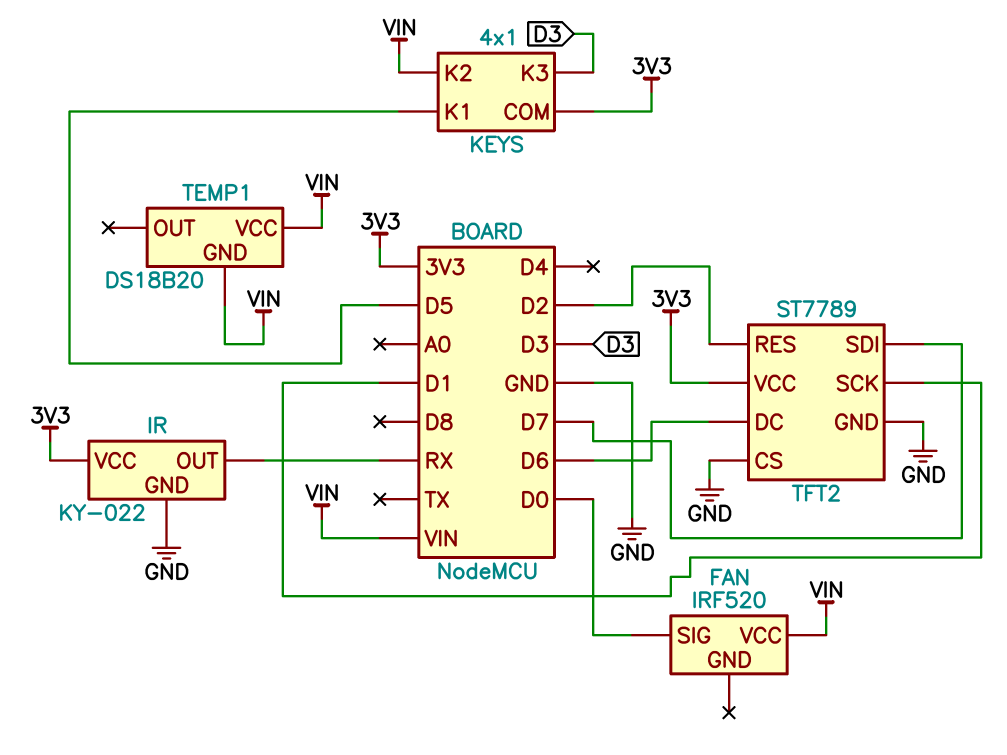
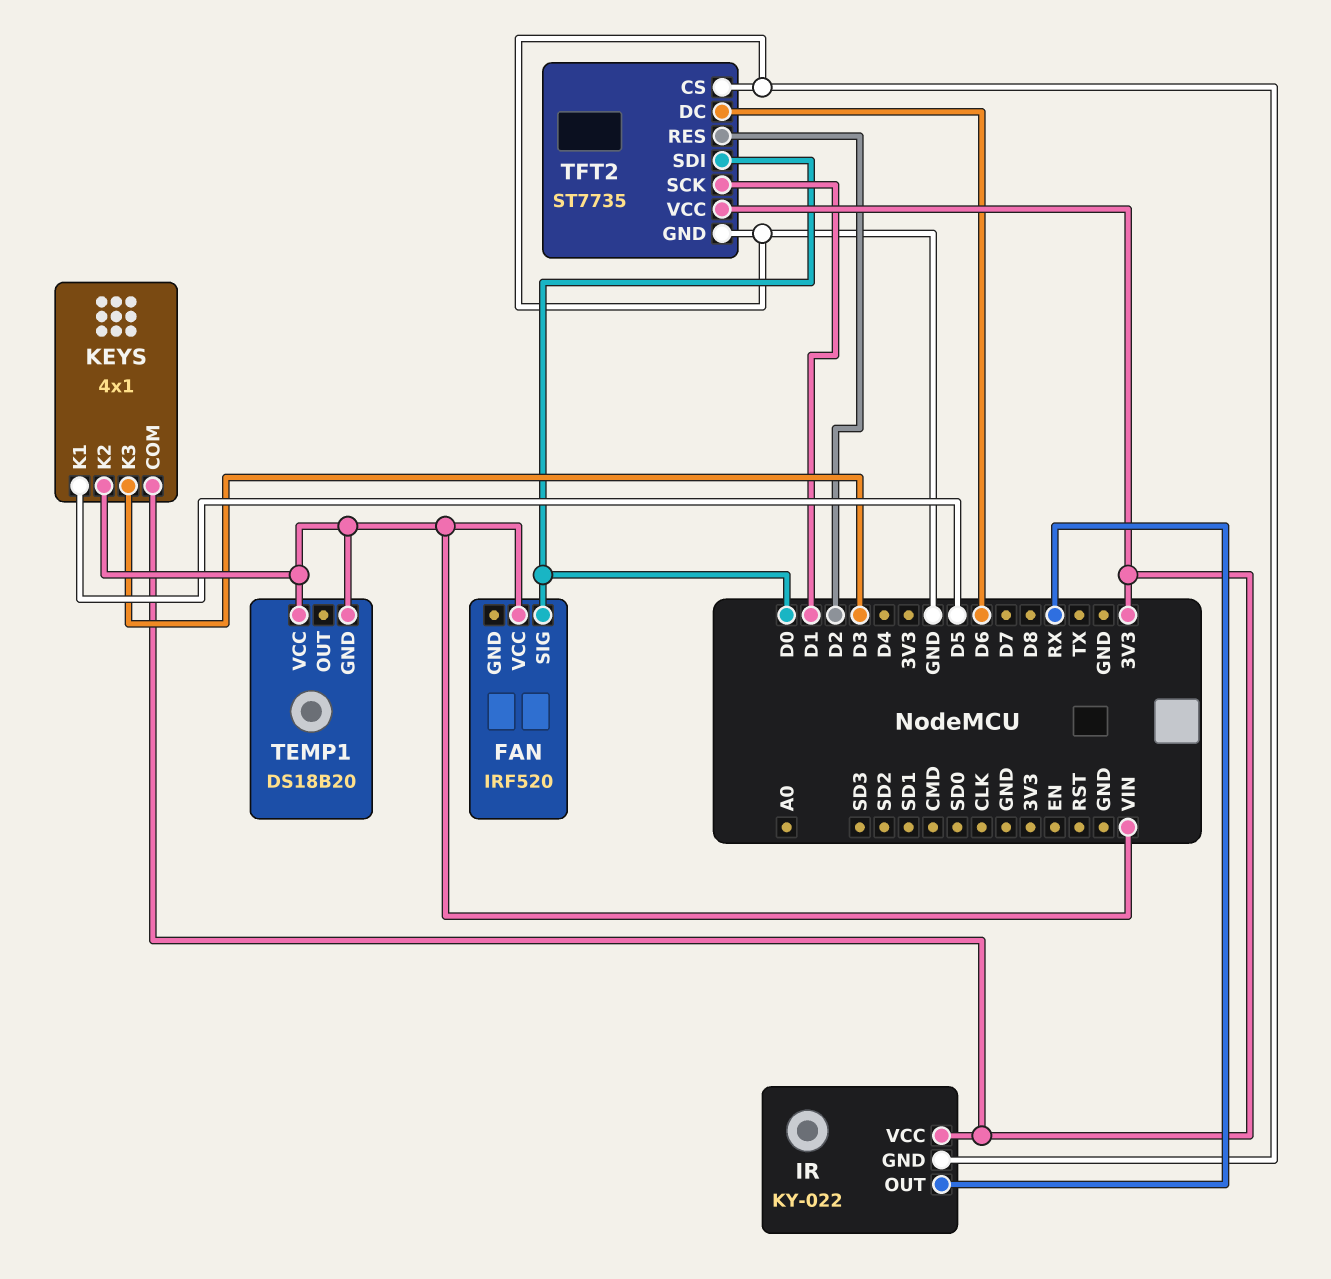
TFT2: ST7789 -> ST7735
TFT2 pin SDI: D7 -> D0

